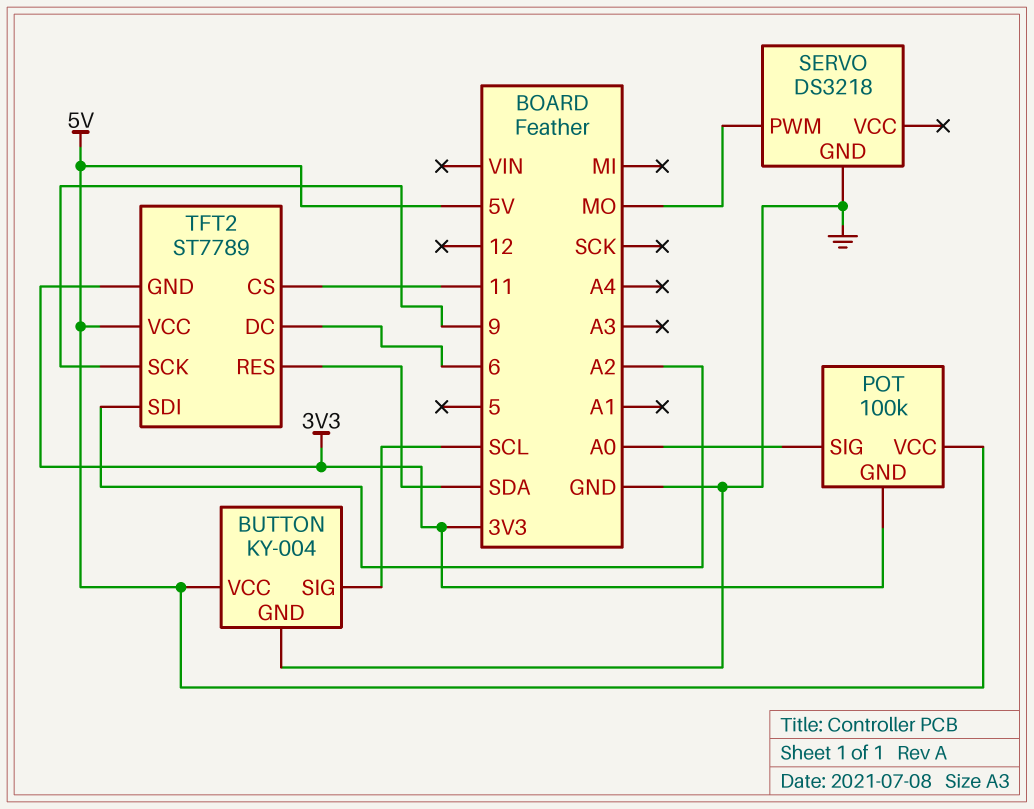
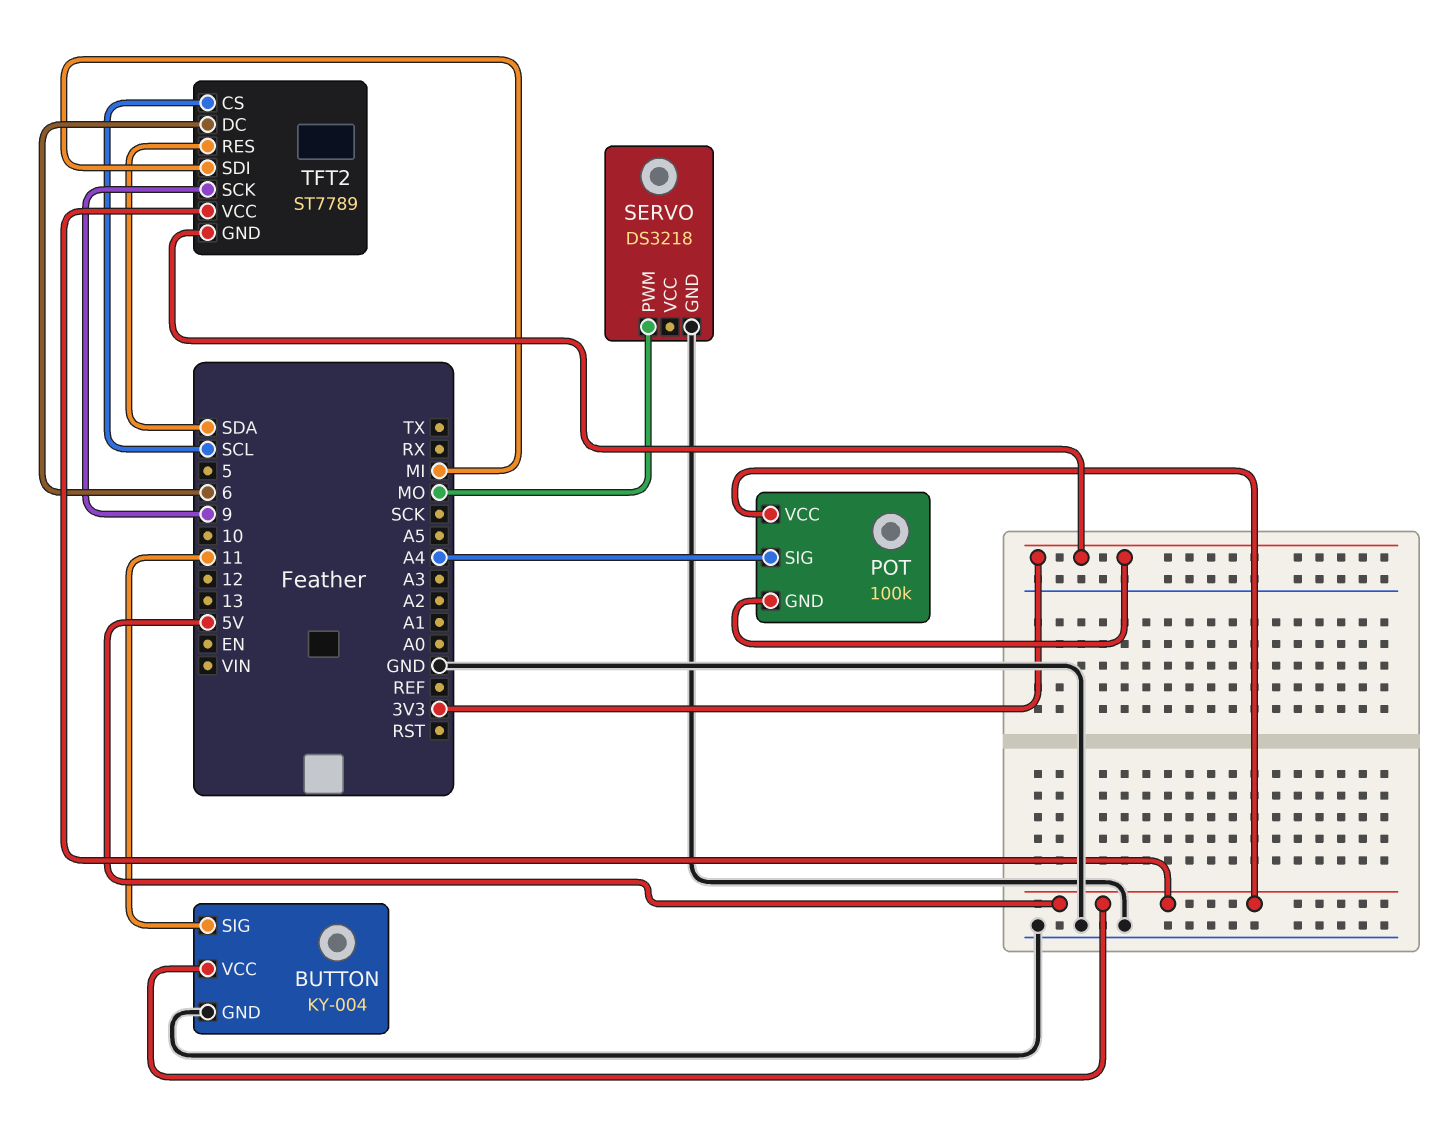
BUTTON pin SIG: SCL -> 11
POT pin SIG: A0 -> A4
TFT2 pin CS: 11 -> SCL
TFT2 pin SDI: A2 -> MI

